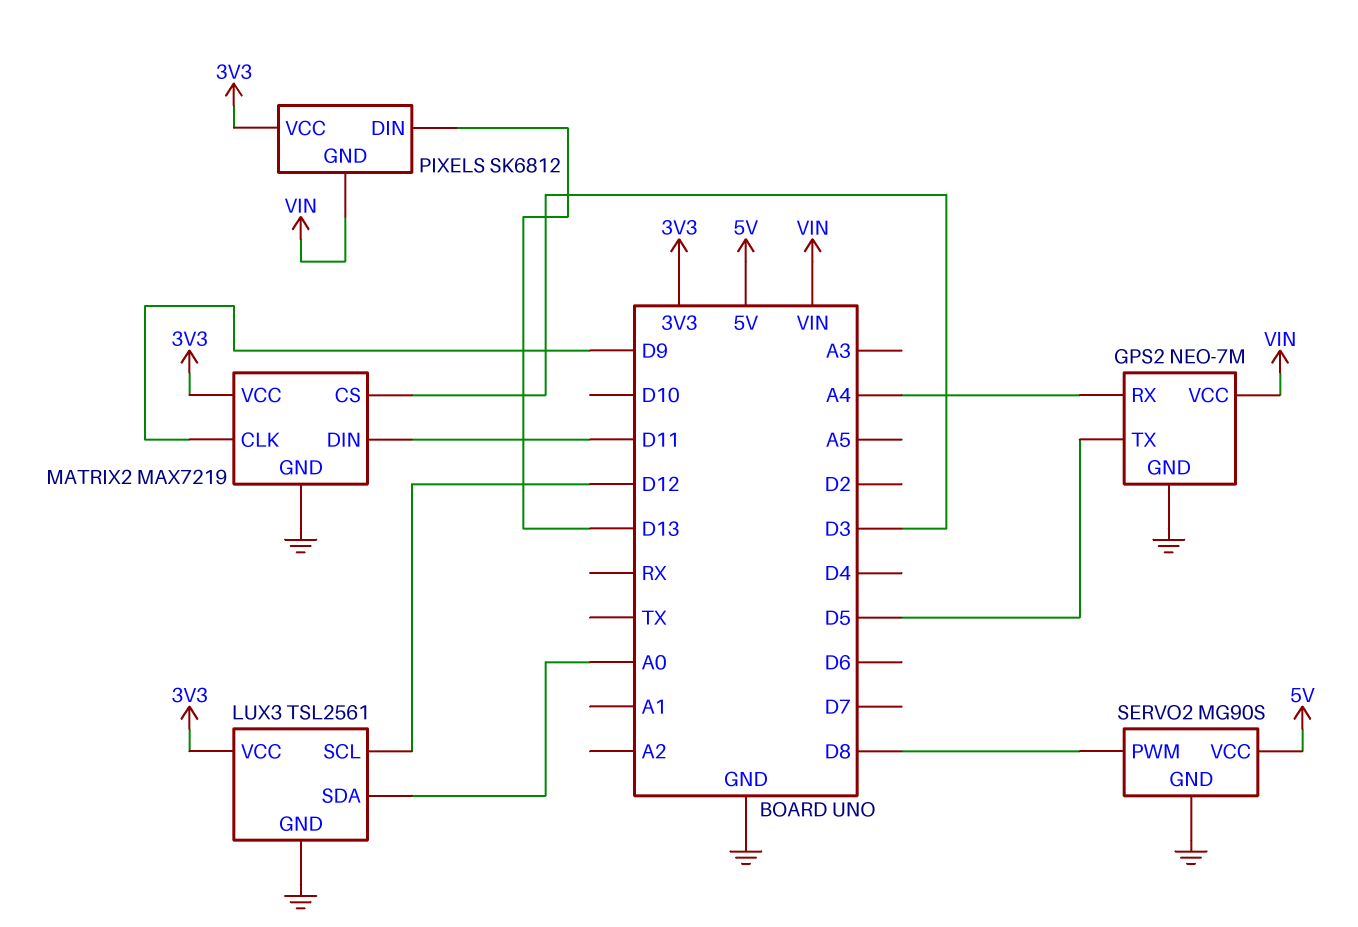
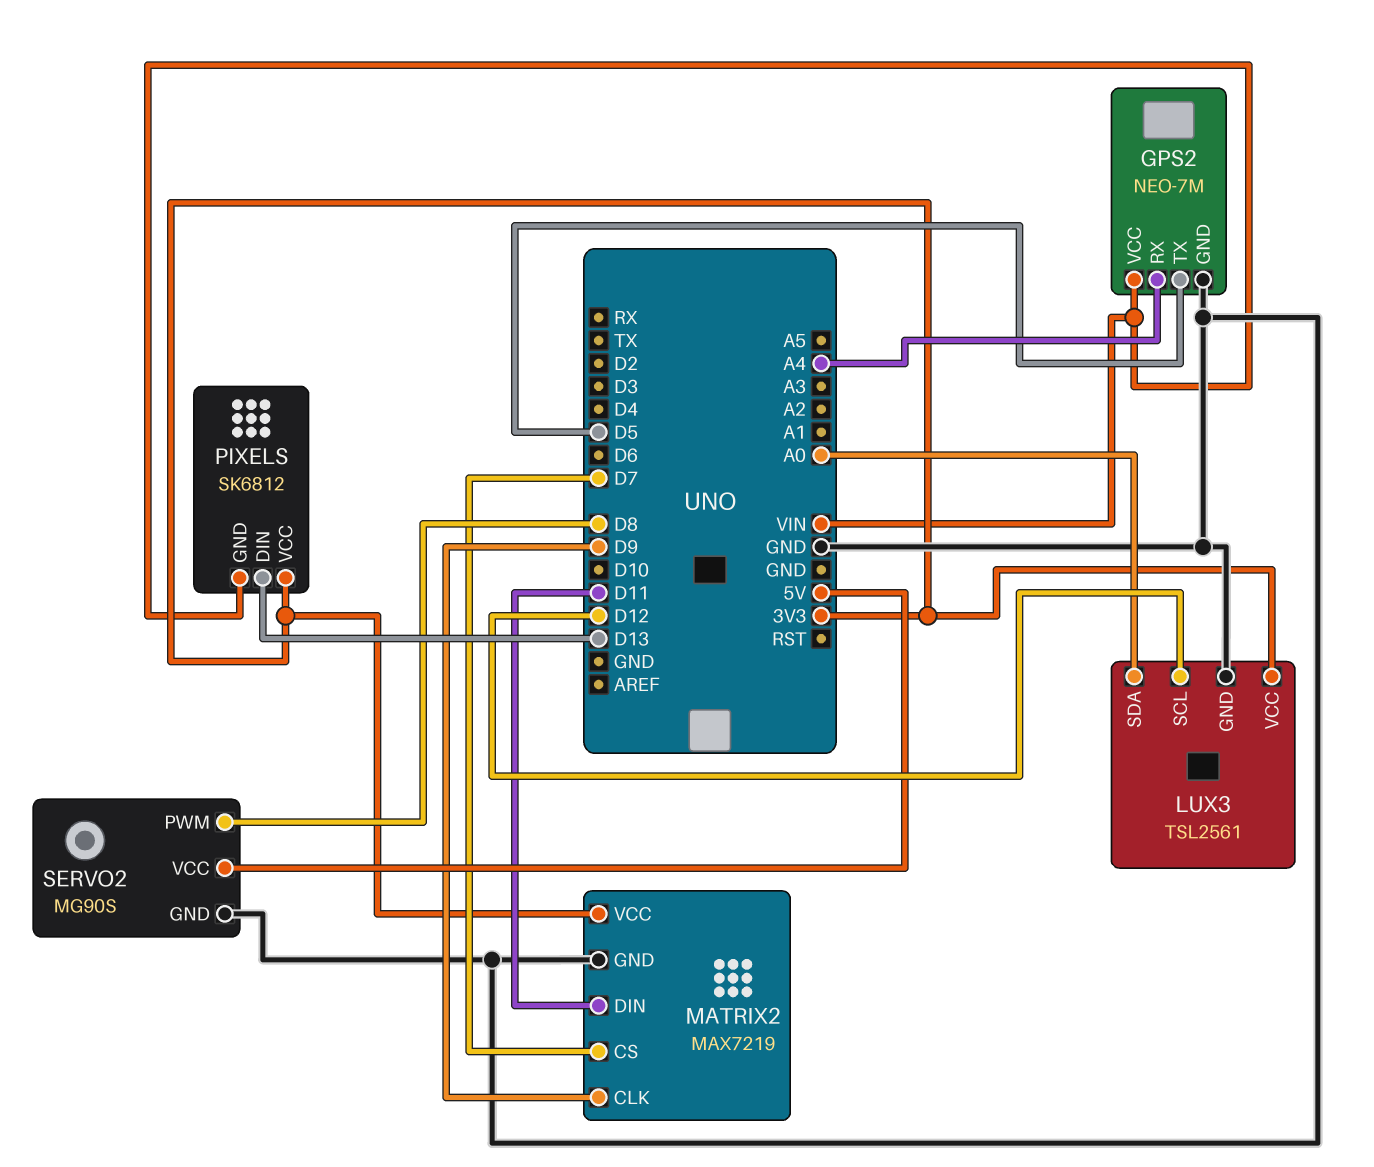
MATRIX2 pin CS: D3 -> D7

